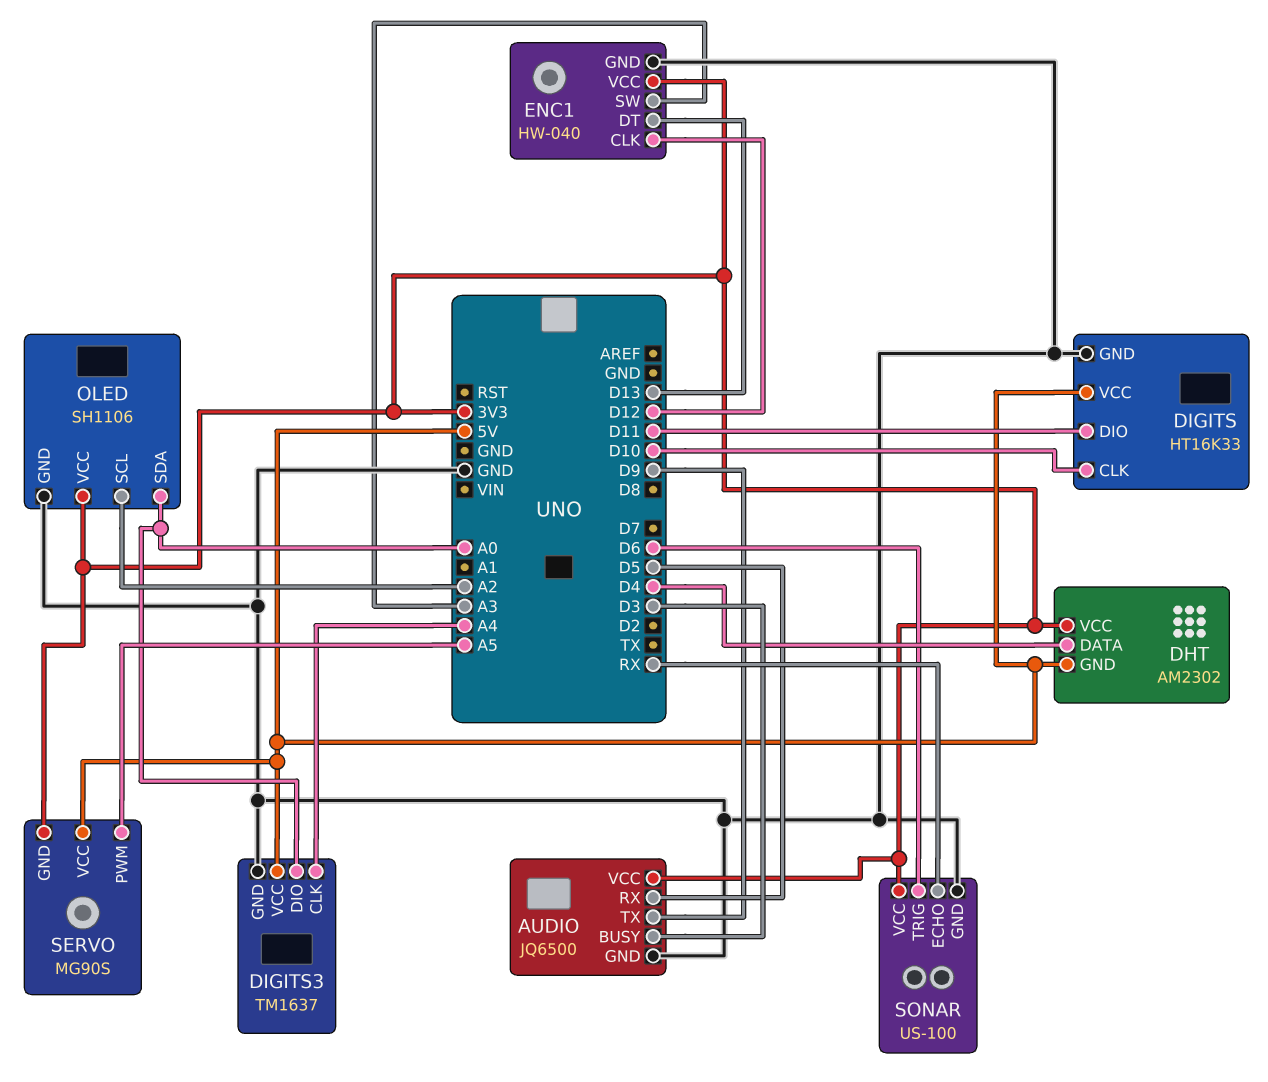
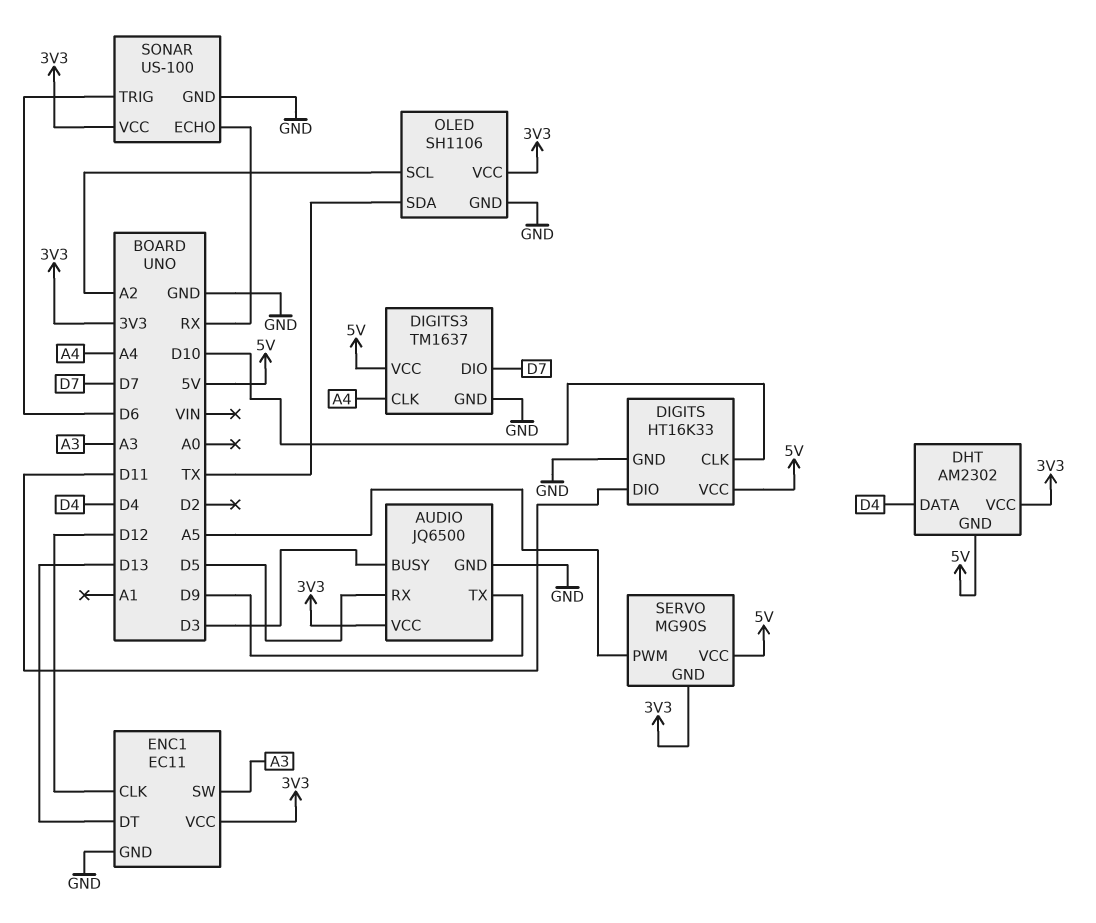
DIGITS3 pin DIO: A0 -> D7
ENC1: HW-040 -> EC11
OLED pin SDA: A0 -> TX

